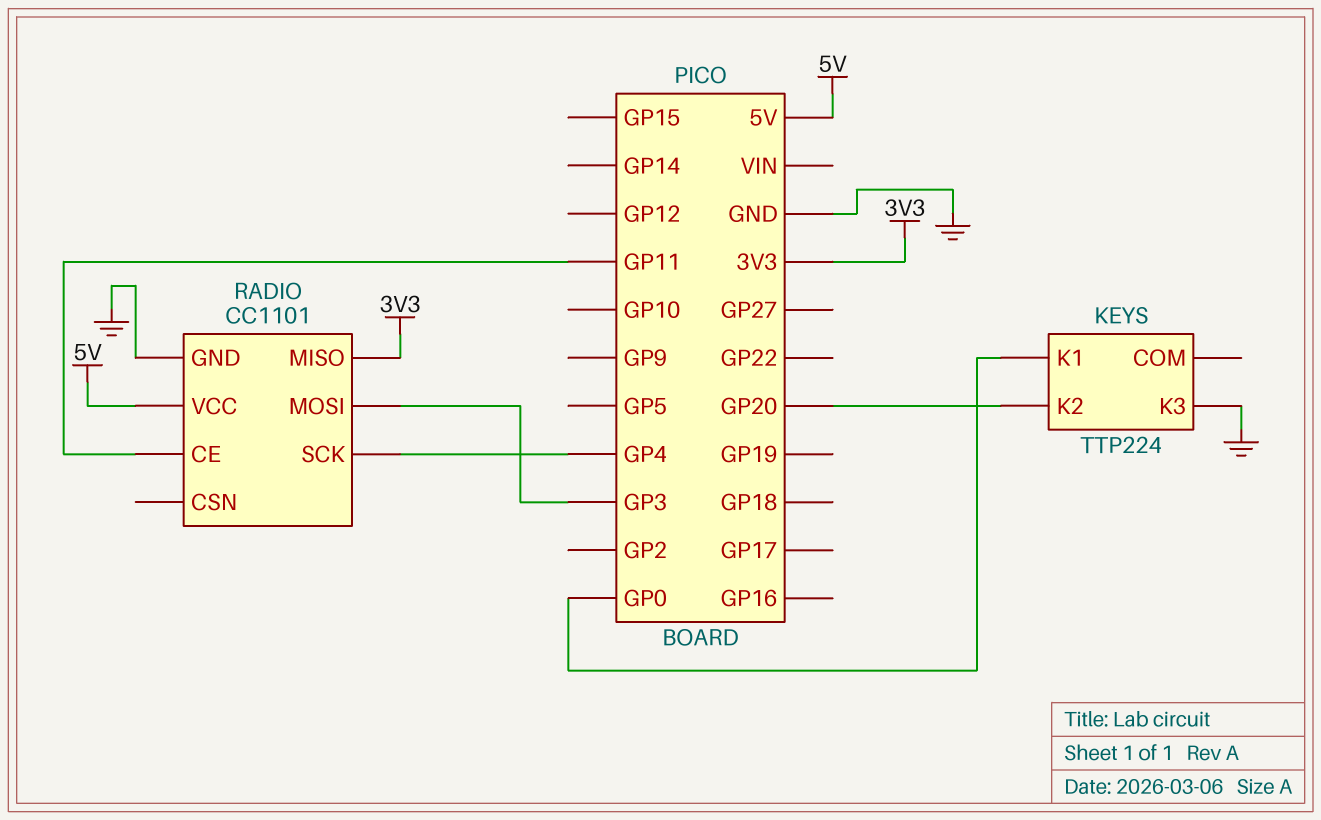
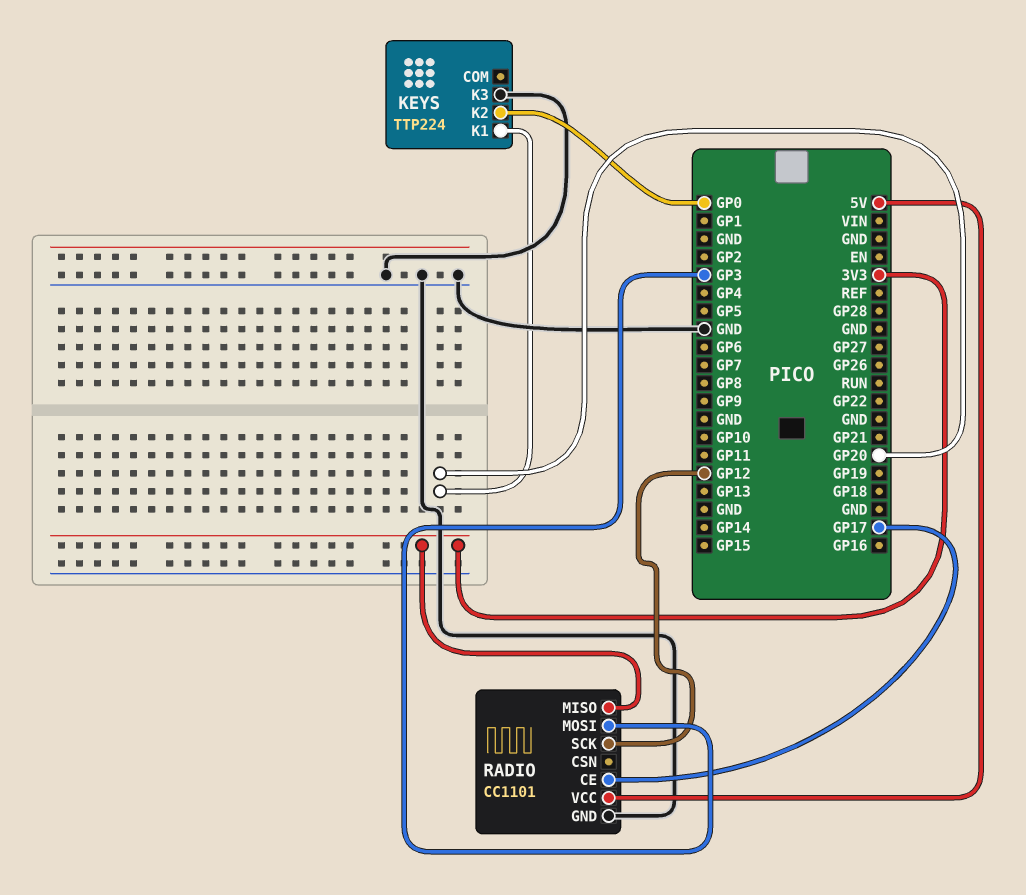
KEYS pin K1: GP0 -> GP20
KEYS pin K2: GP20 -> GP0
RADIO pin CE: GP11 -> GP17
RADIO pin SCK: GP4 -> GP12

